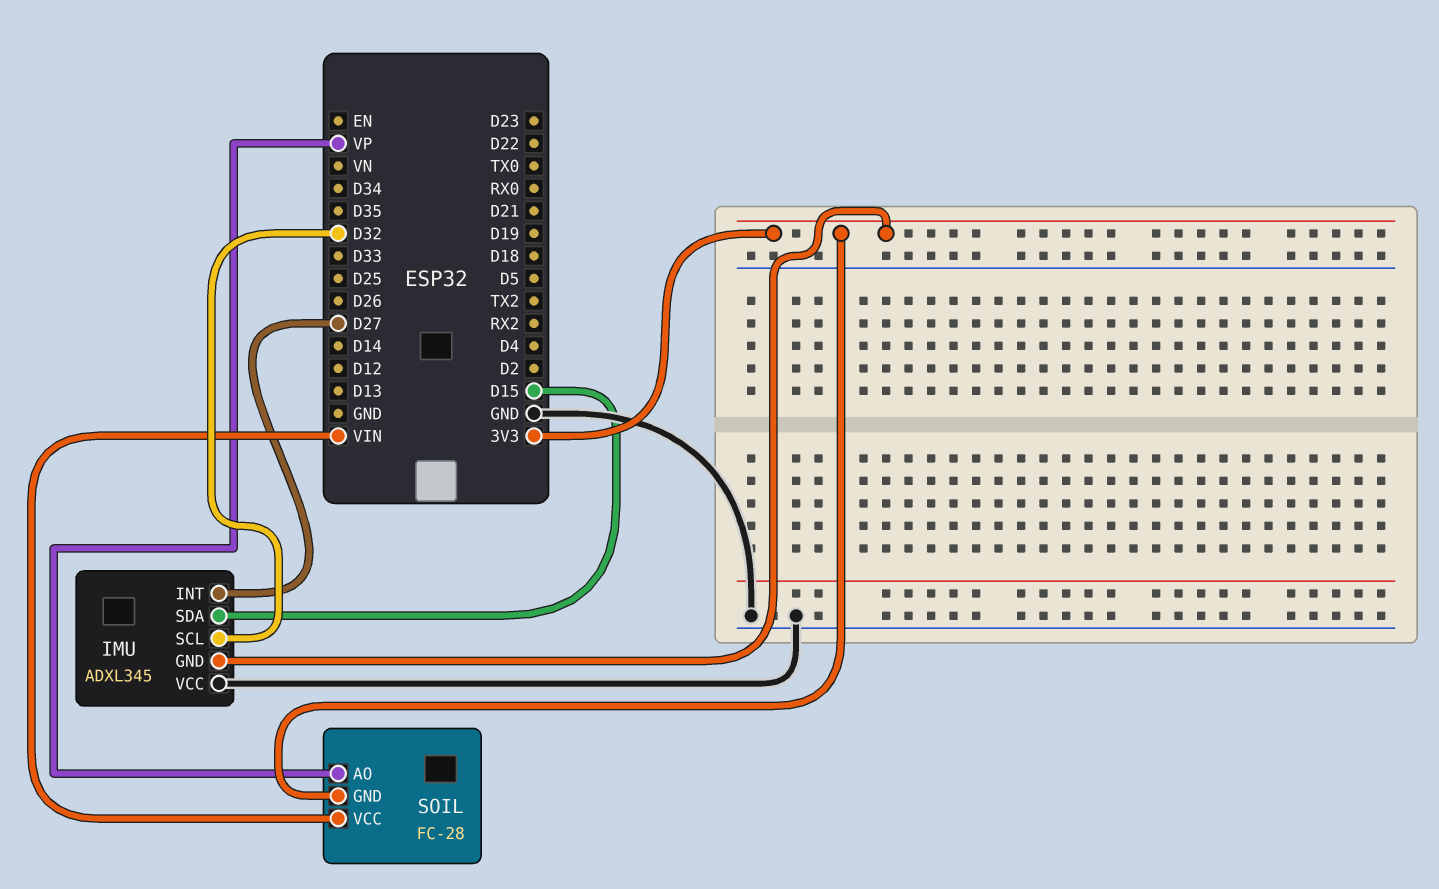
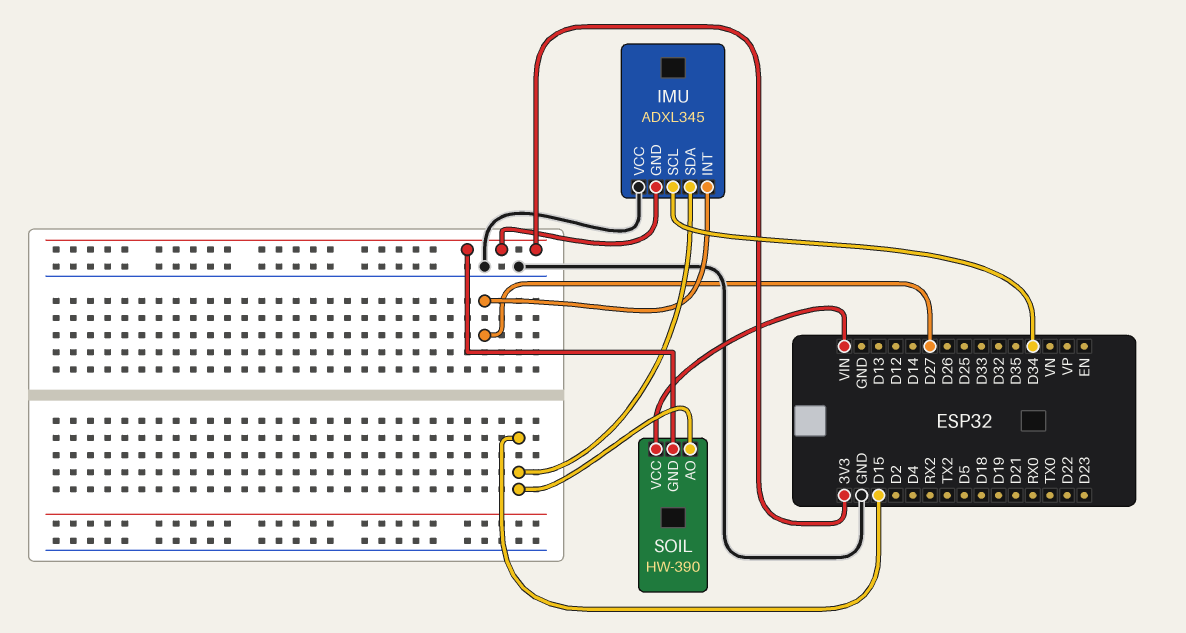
IMU pin SCL: D32 -> D34
SOIL: FC-28 -> HW-390
SOIL pin AO: VP -> D15

